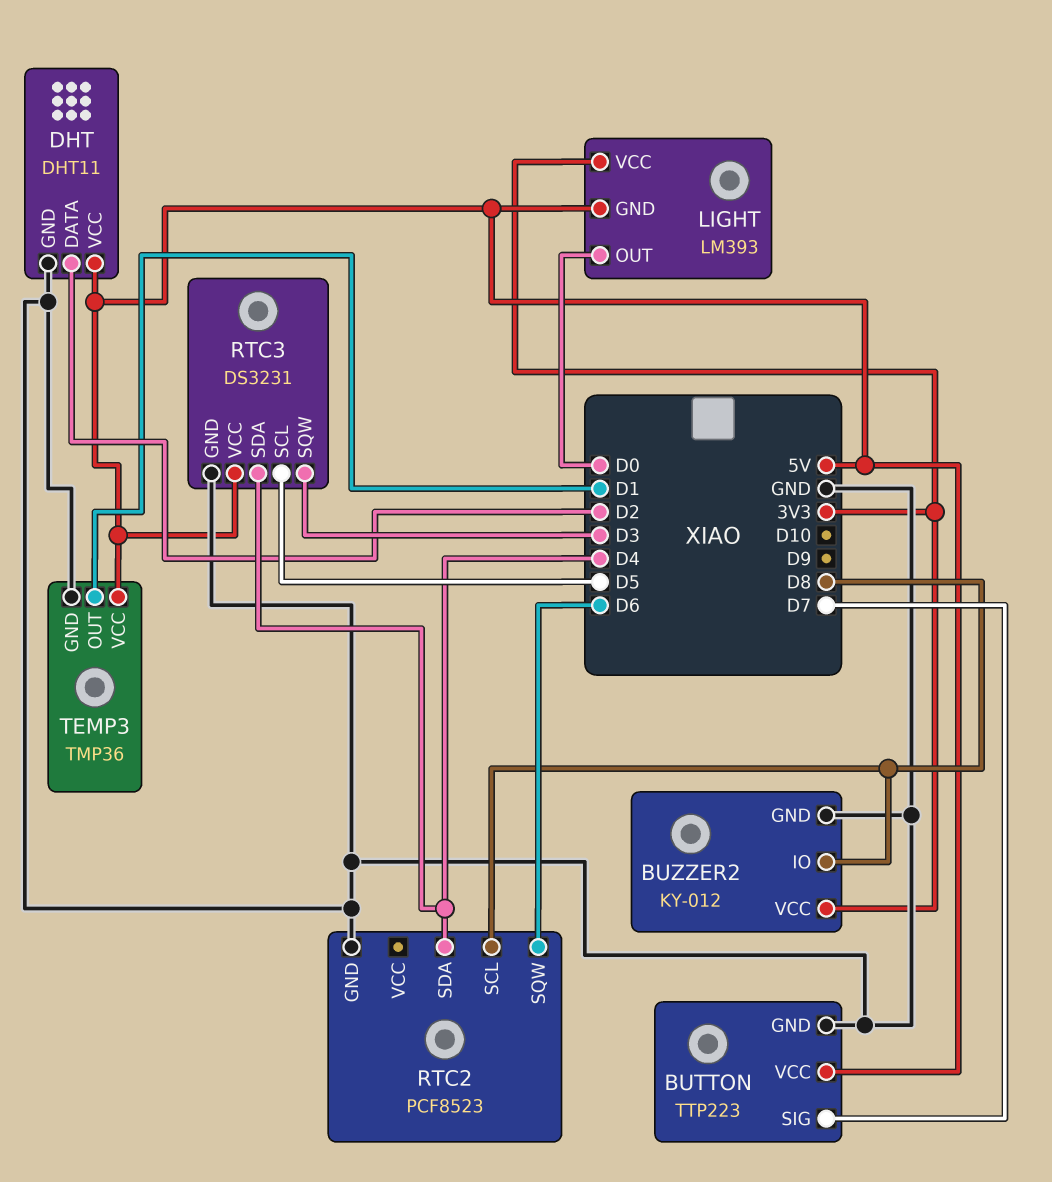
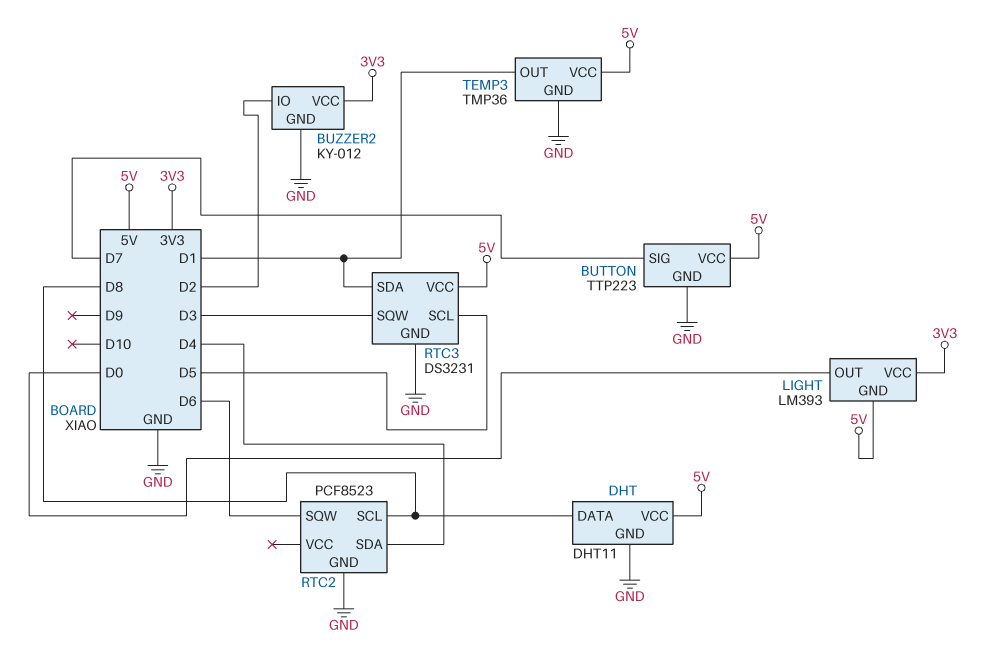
BUZZER2 pin IO: D8 -> D2
DHT pin DATA: D2 -> D8
RTC3 pin SDA: D4 -> D1

